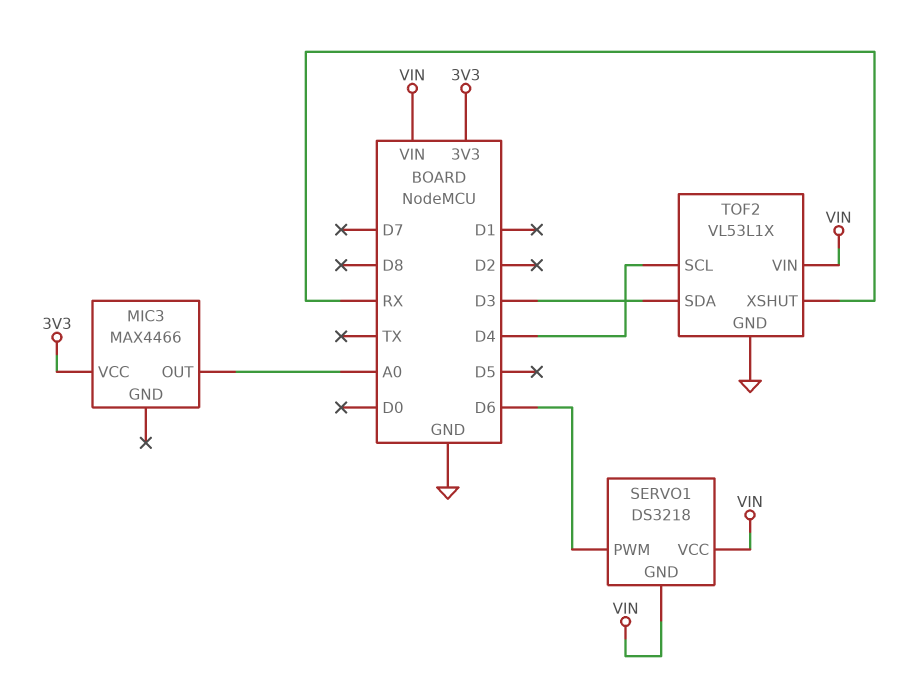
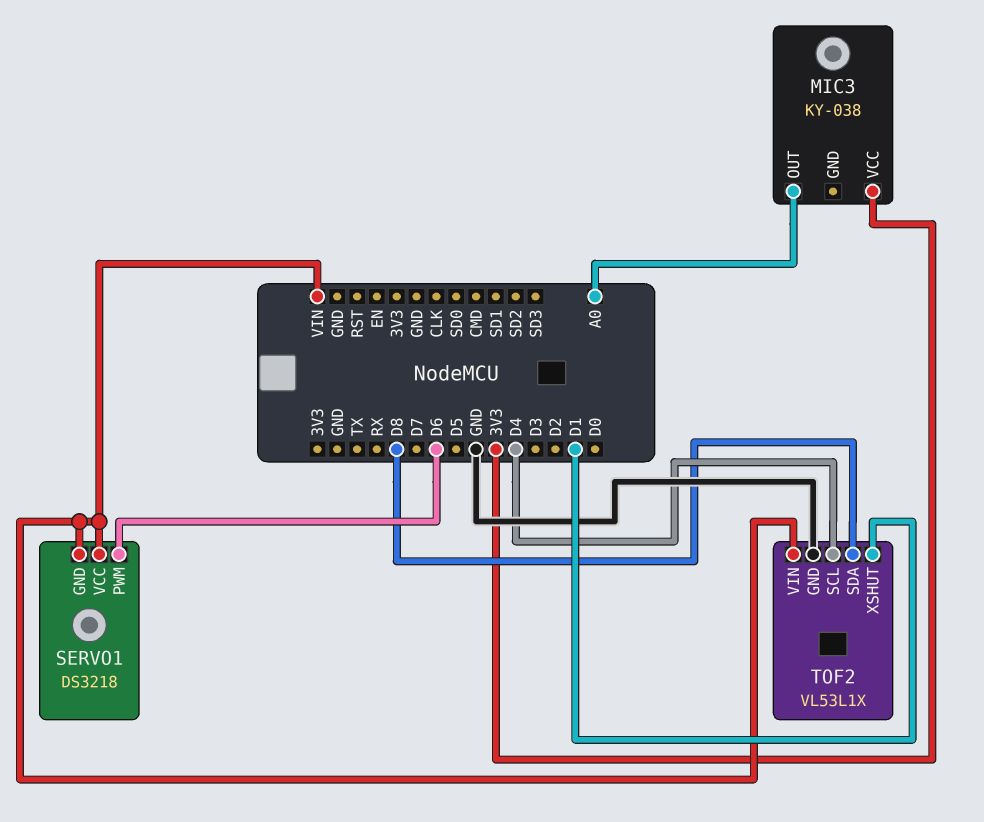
MIC3: MAX4466 -> KY-038
TOF2 pin SDA: D3 -> D8
TOF2 pin XSHUT: RX -> D1

